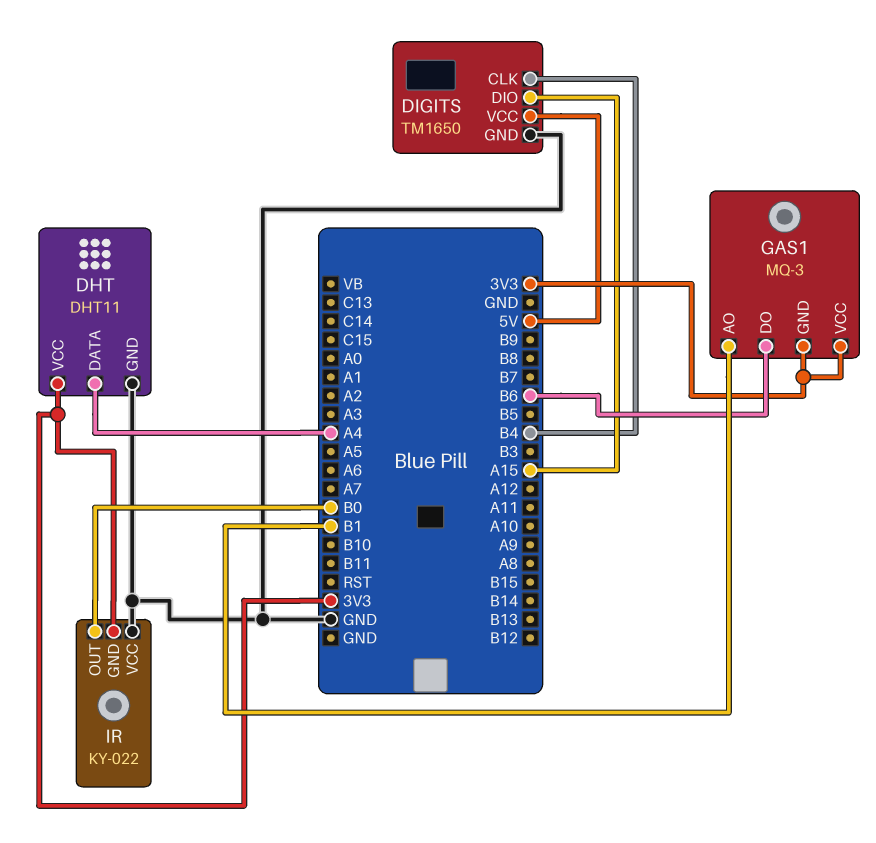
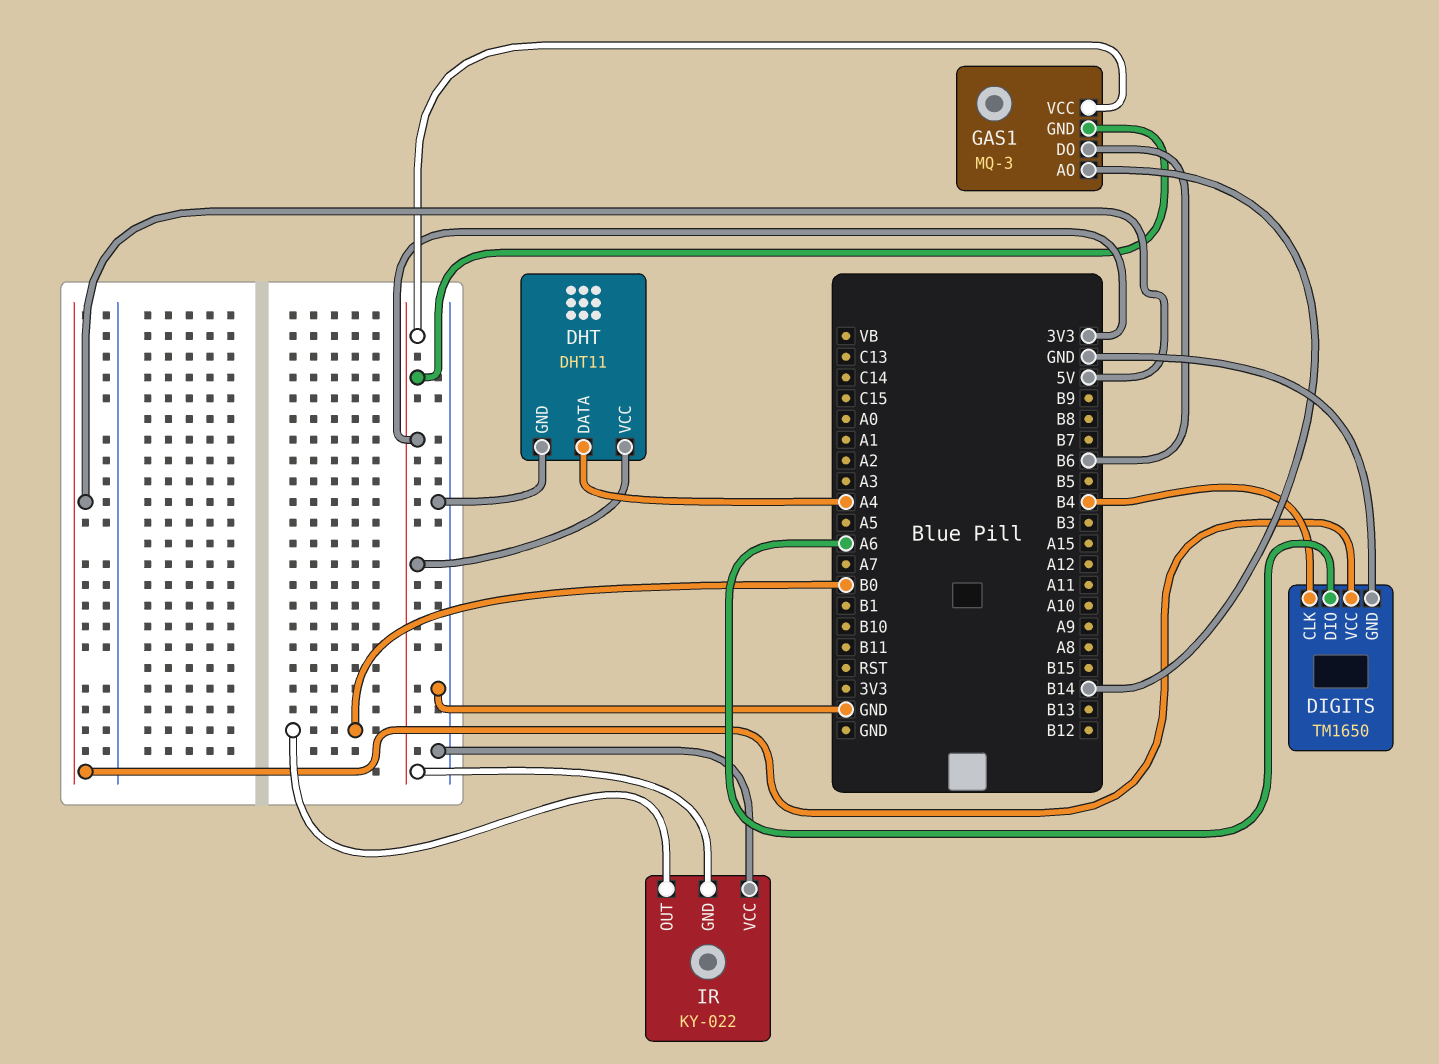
DIGITS pin DIO: A15 -> A6
GAS1 pin AO: B1 -> B14

